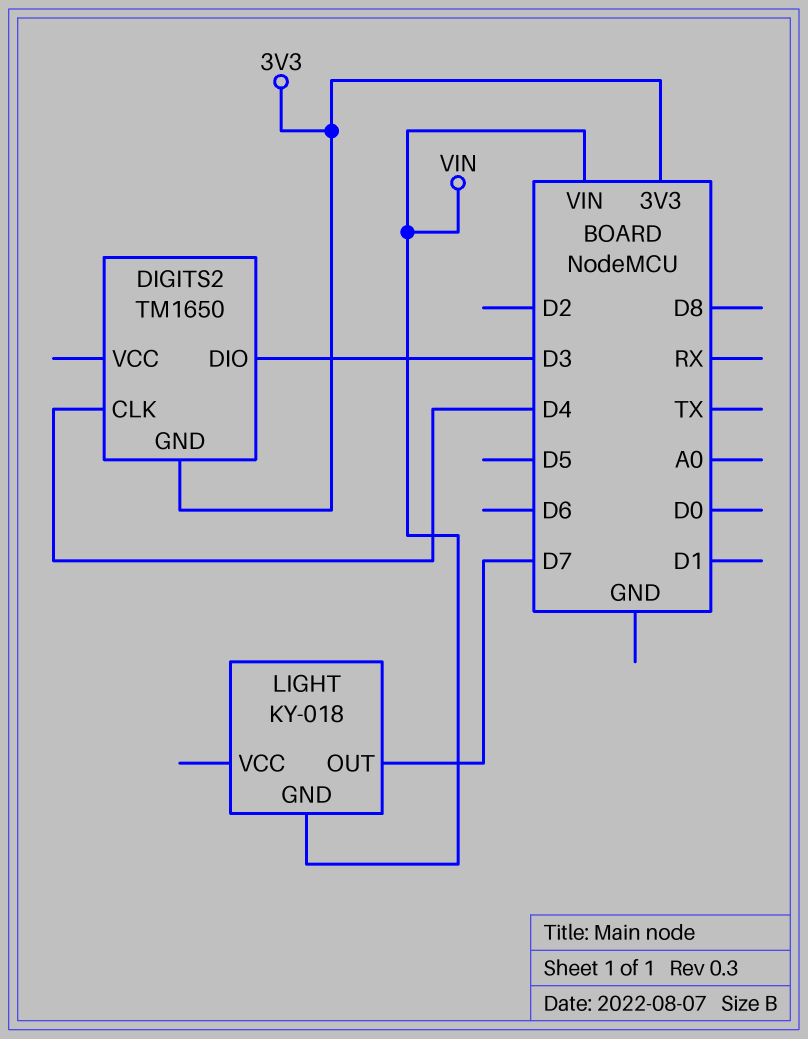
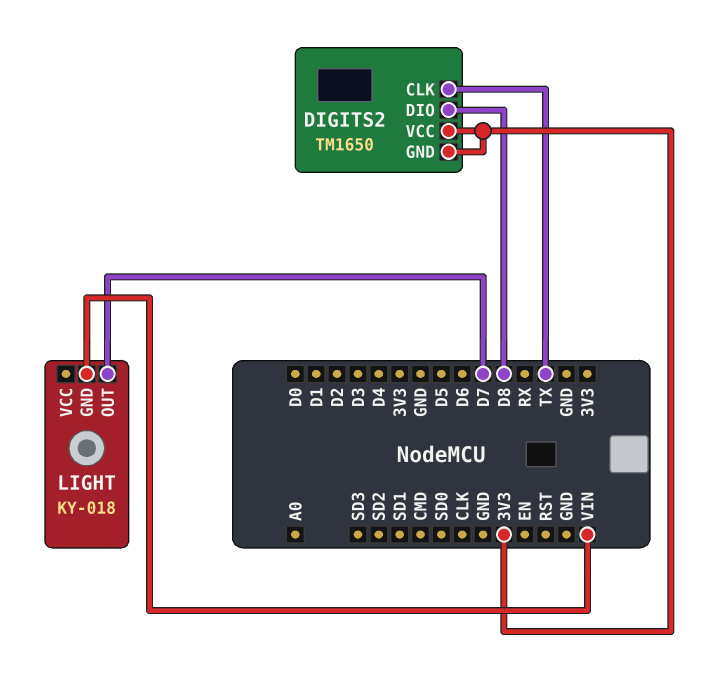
DIGITS2 pin CLK: D4 -> TX
DIGITS2 pin DIO: D3 -> D8
DIGITS2 pin VCC: none -> 3V3

